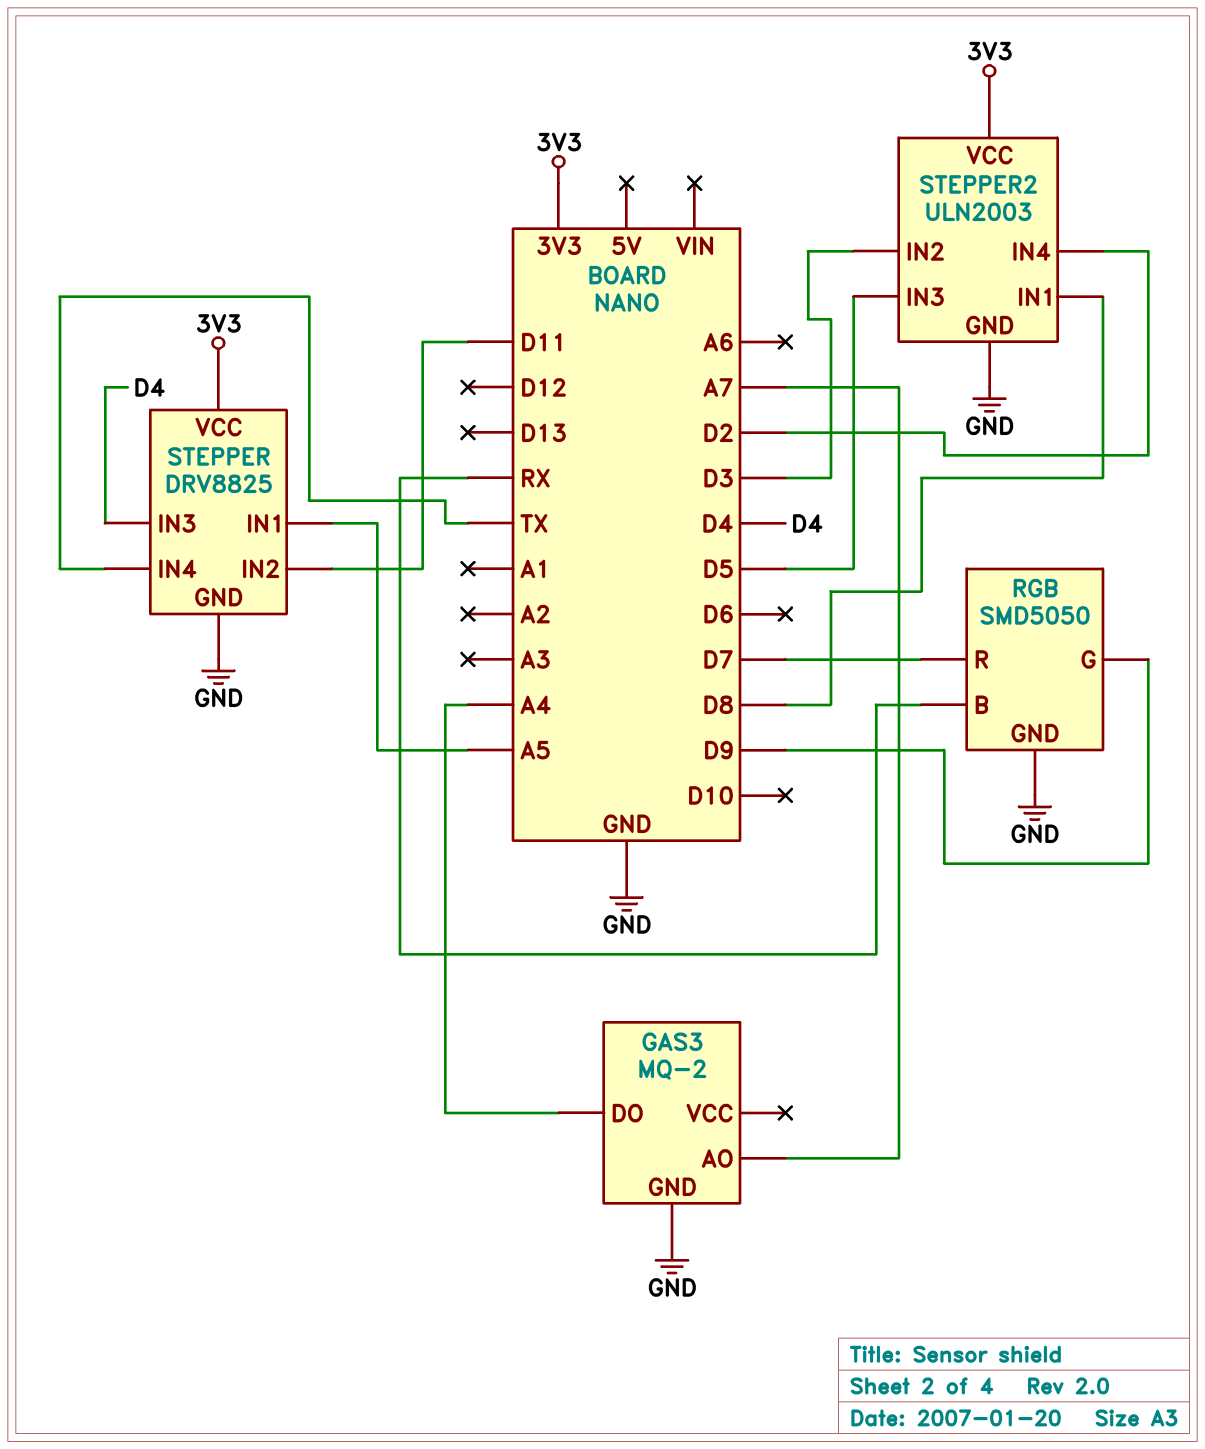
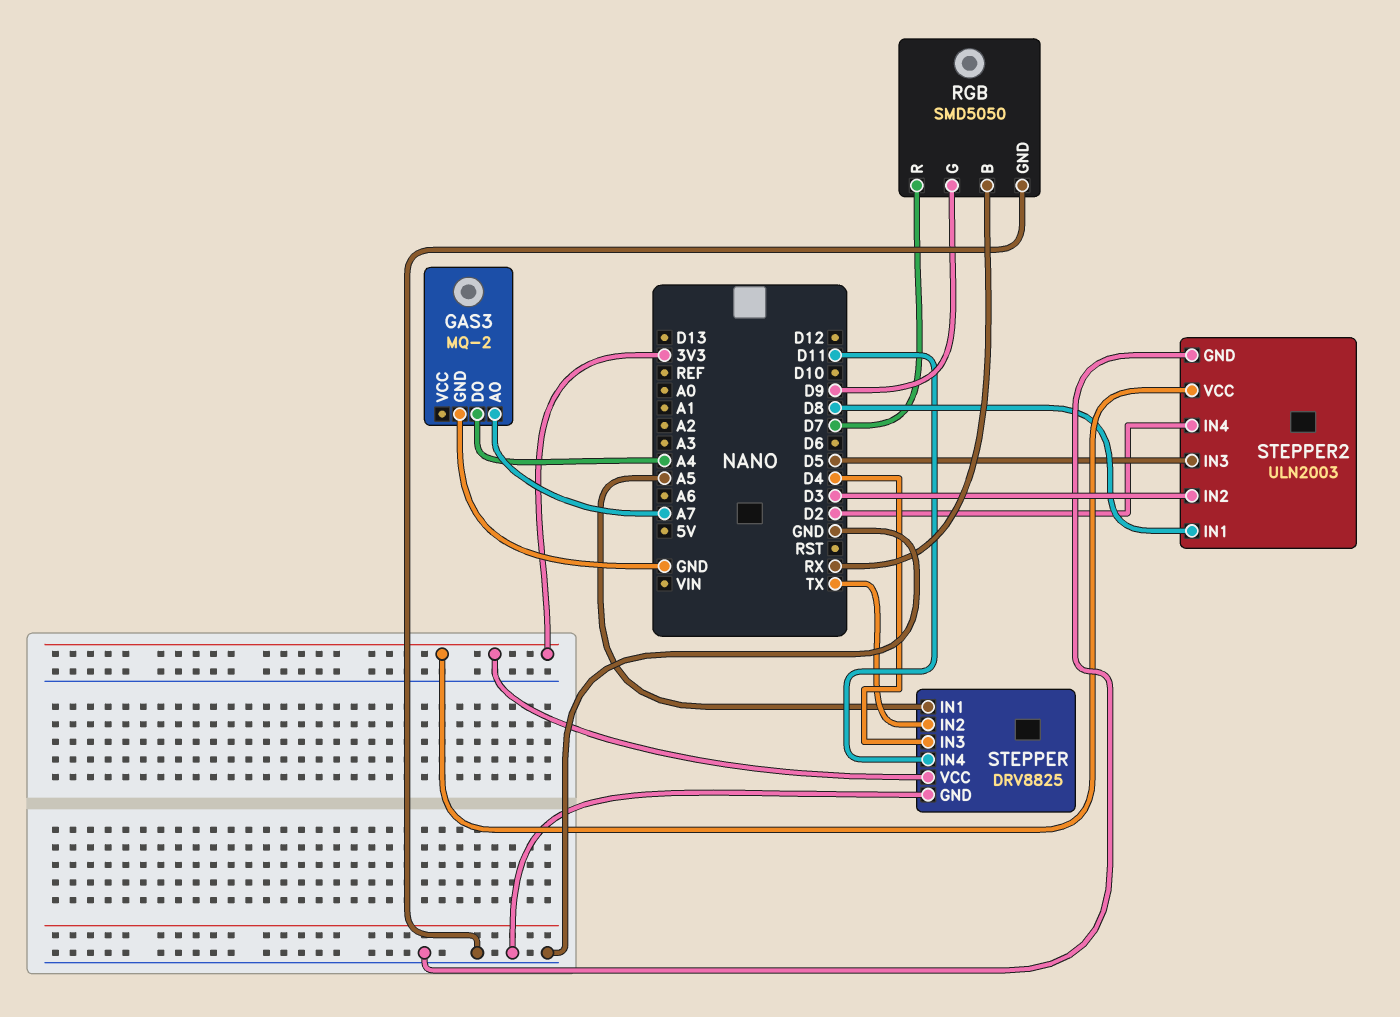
STEPPER pin IN2: D11 -> TX
STEPPER pin IN4: TX -> D11

